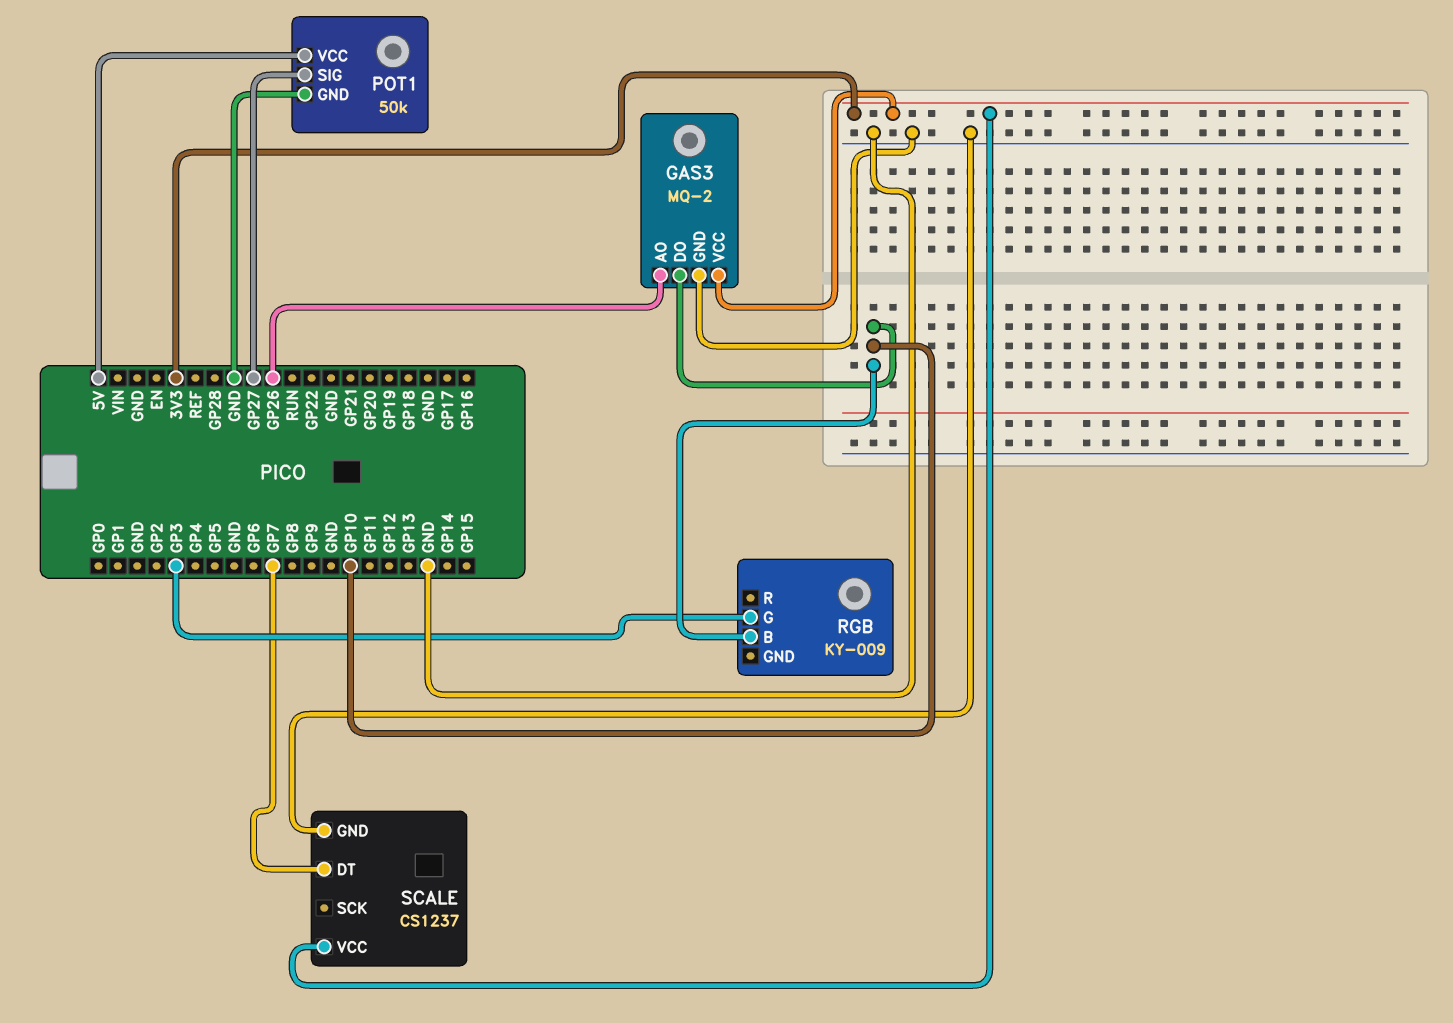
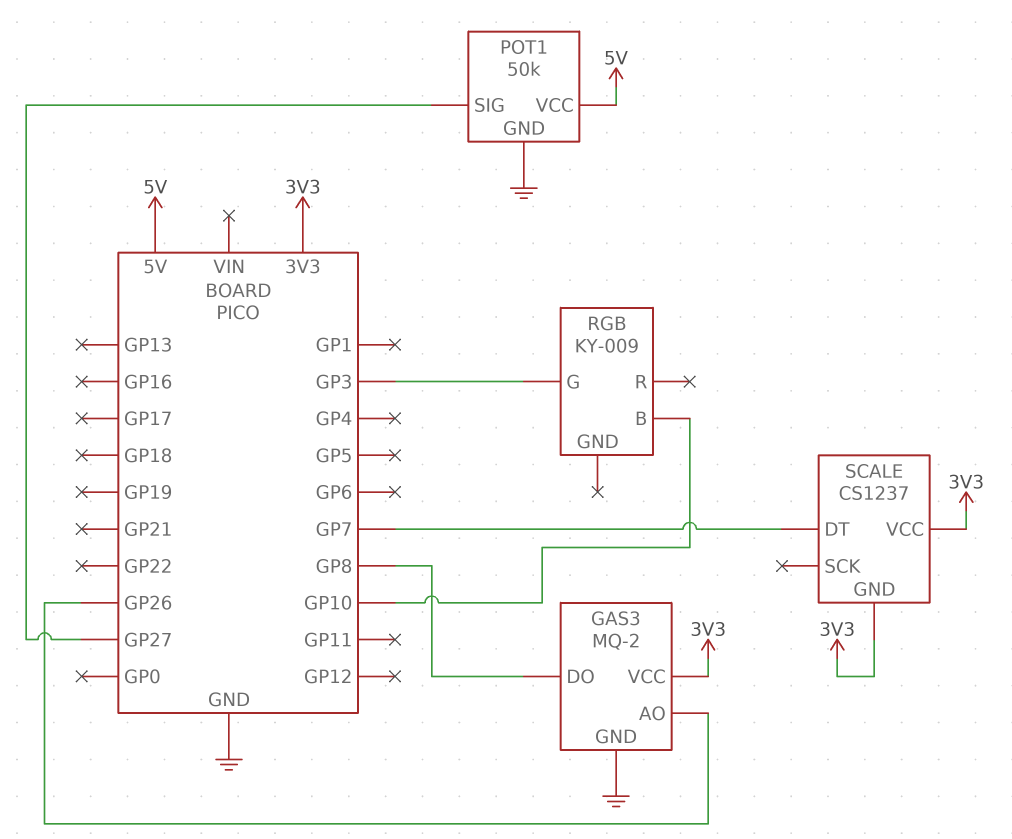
GAS3 pin DO: GP10 -> GP8
SCALE pin GND: GND -> 3V3

